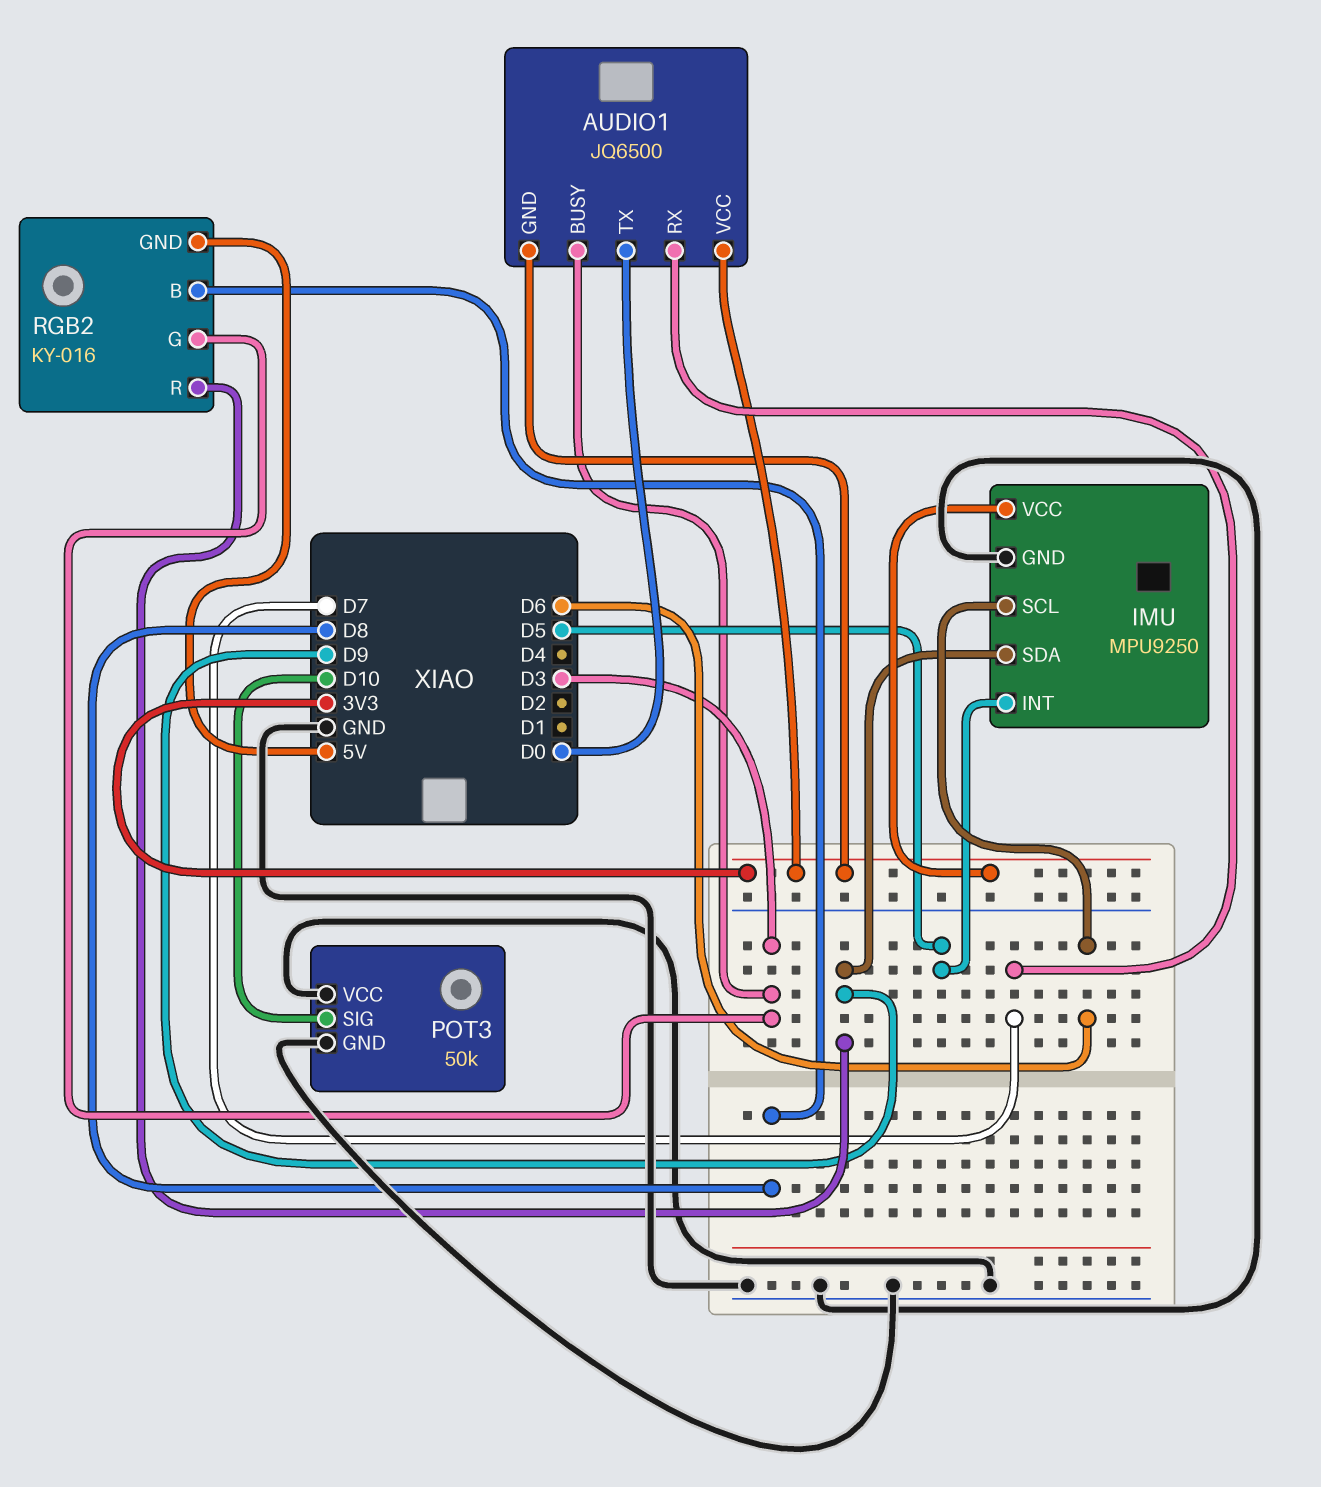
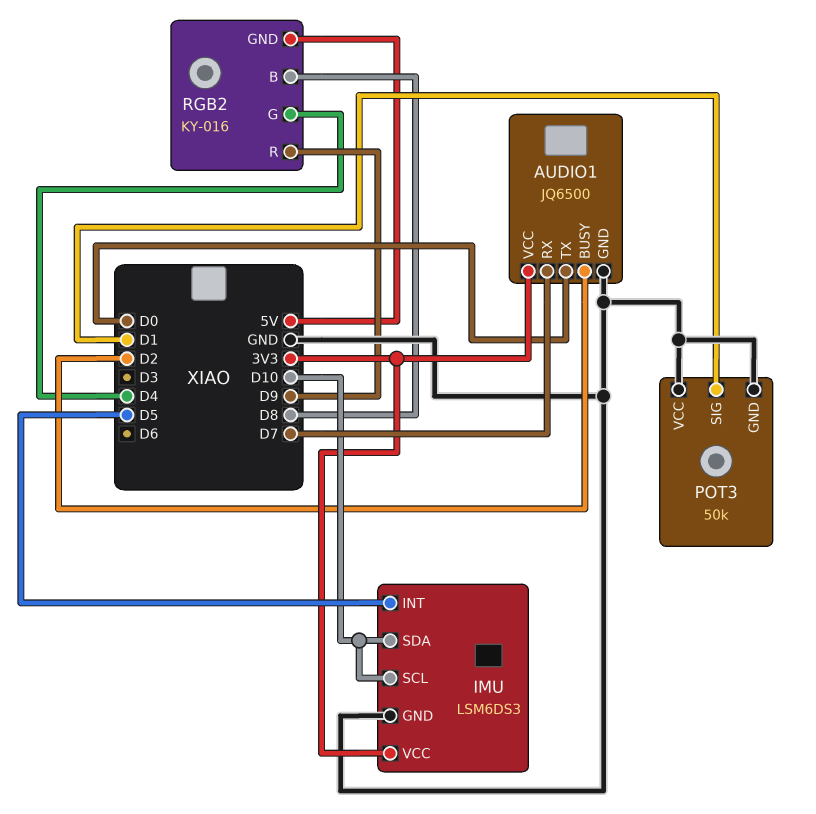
AUDIO1 pin BUSY: D3 -> D2
AUDIO1 pin GND: 3V3 -> GND
IMU: MPU9250 -> LSM6DS3
IMU pin SCL: D6 -> D10
IMU pin SDA: D9 -> D10
POT3 pin SIG: D10 -> D1
RGB2 pin G: D3 -> D4

